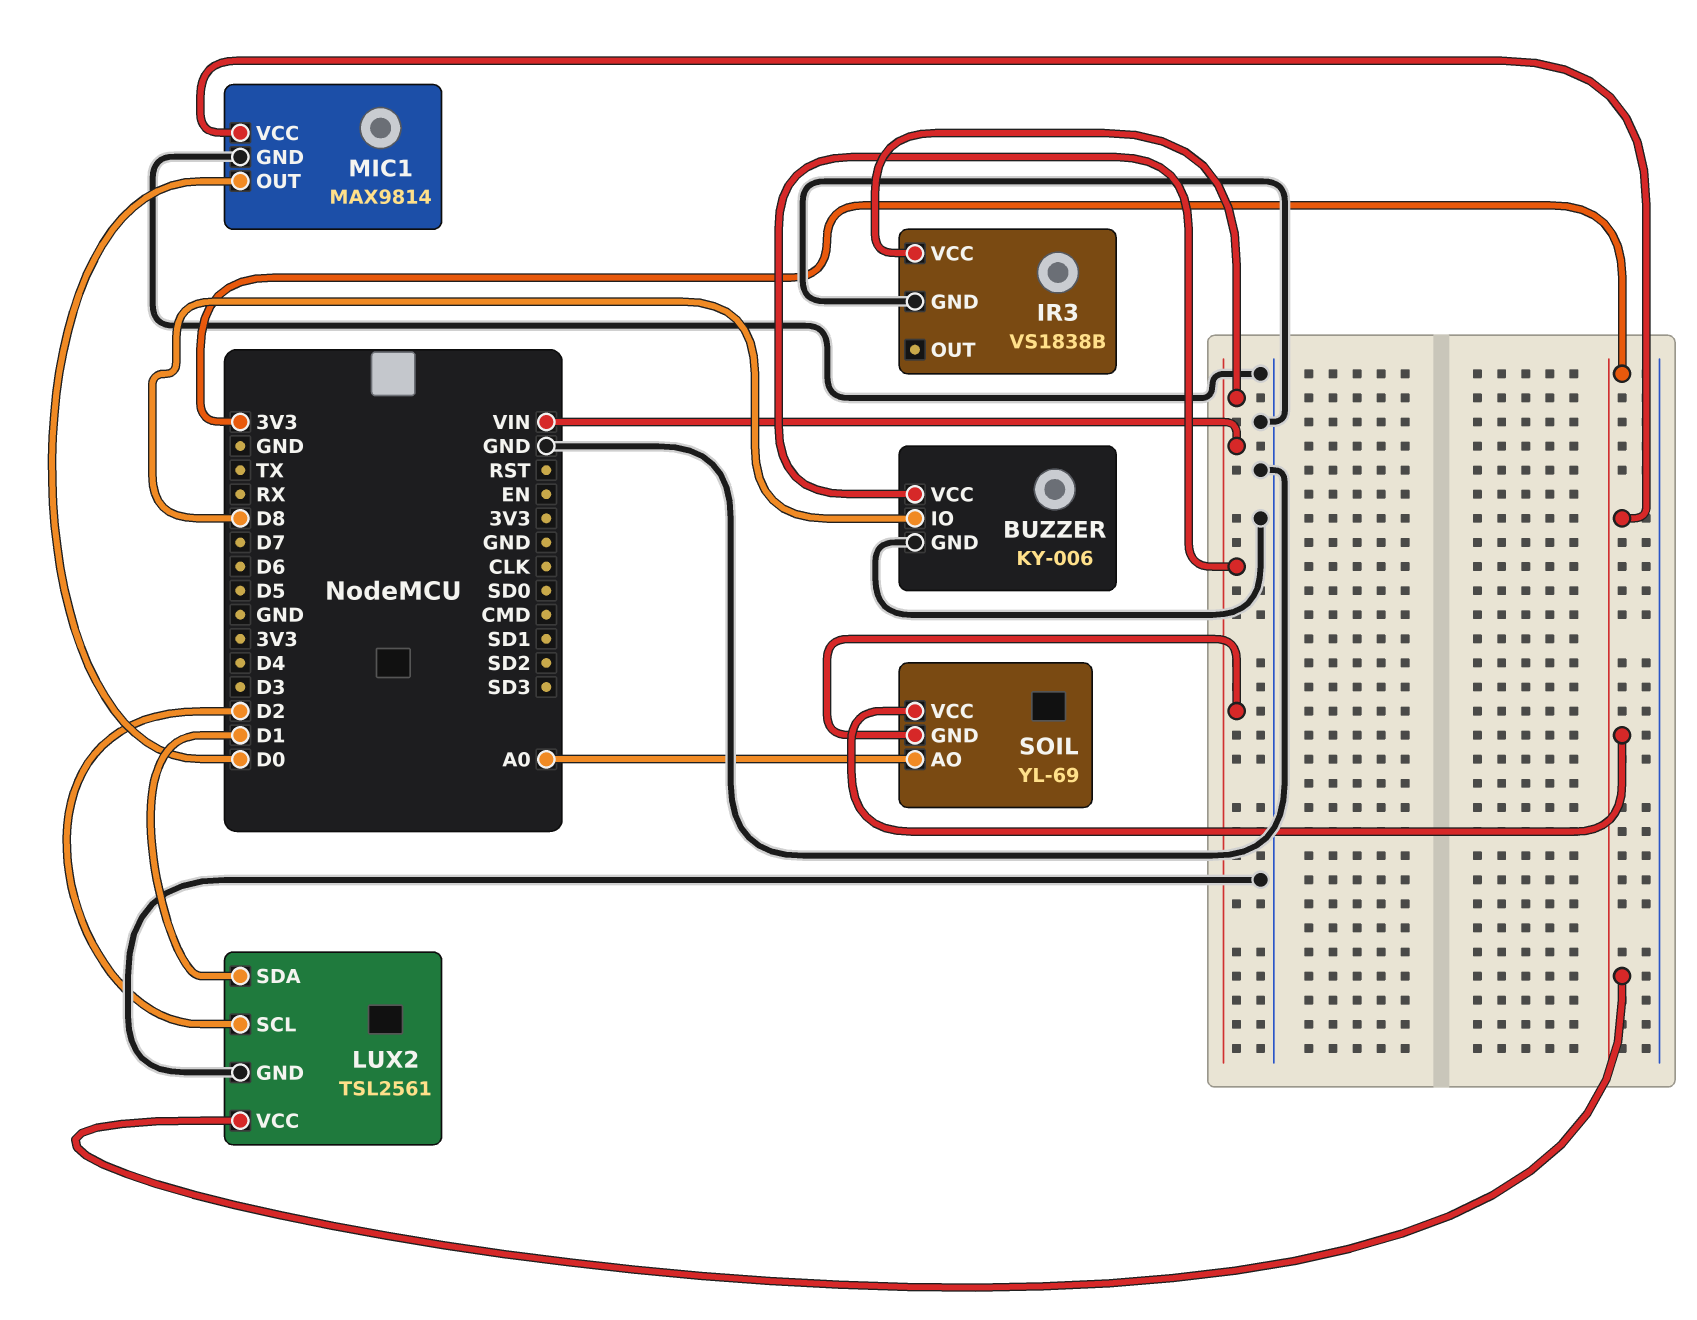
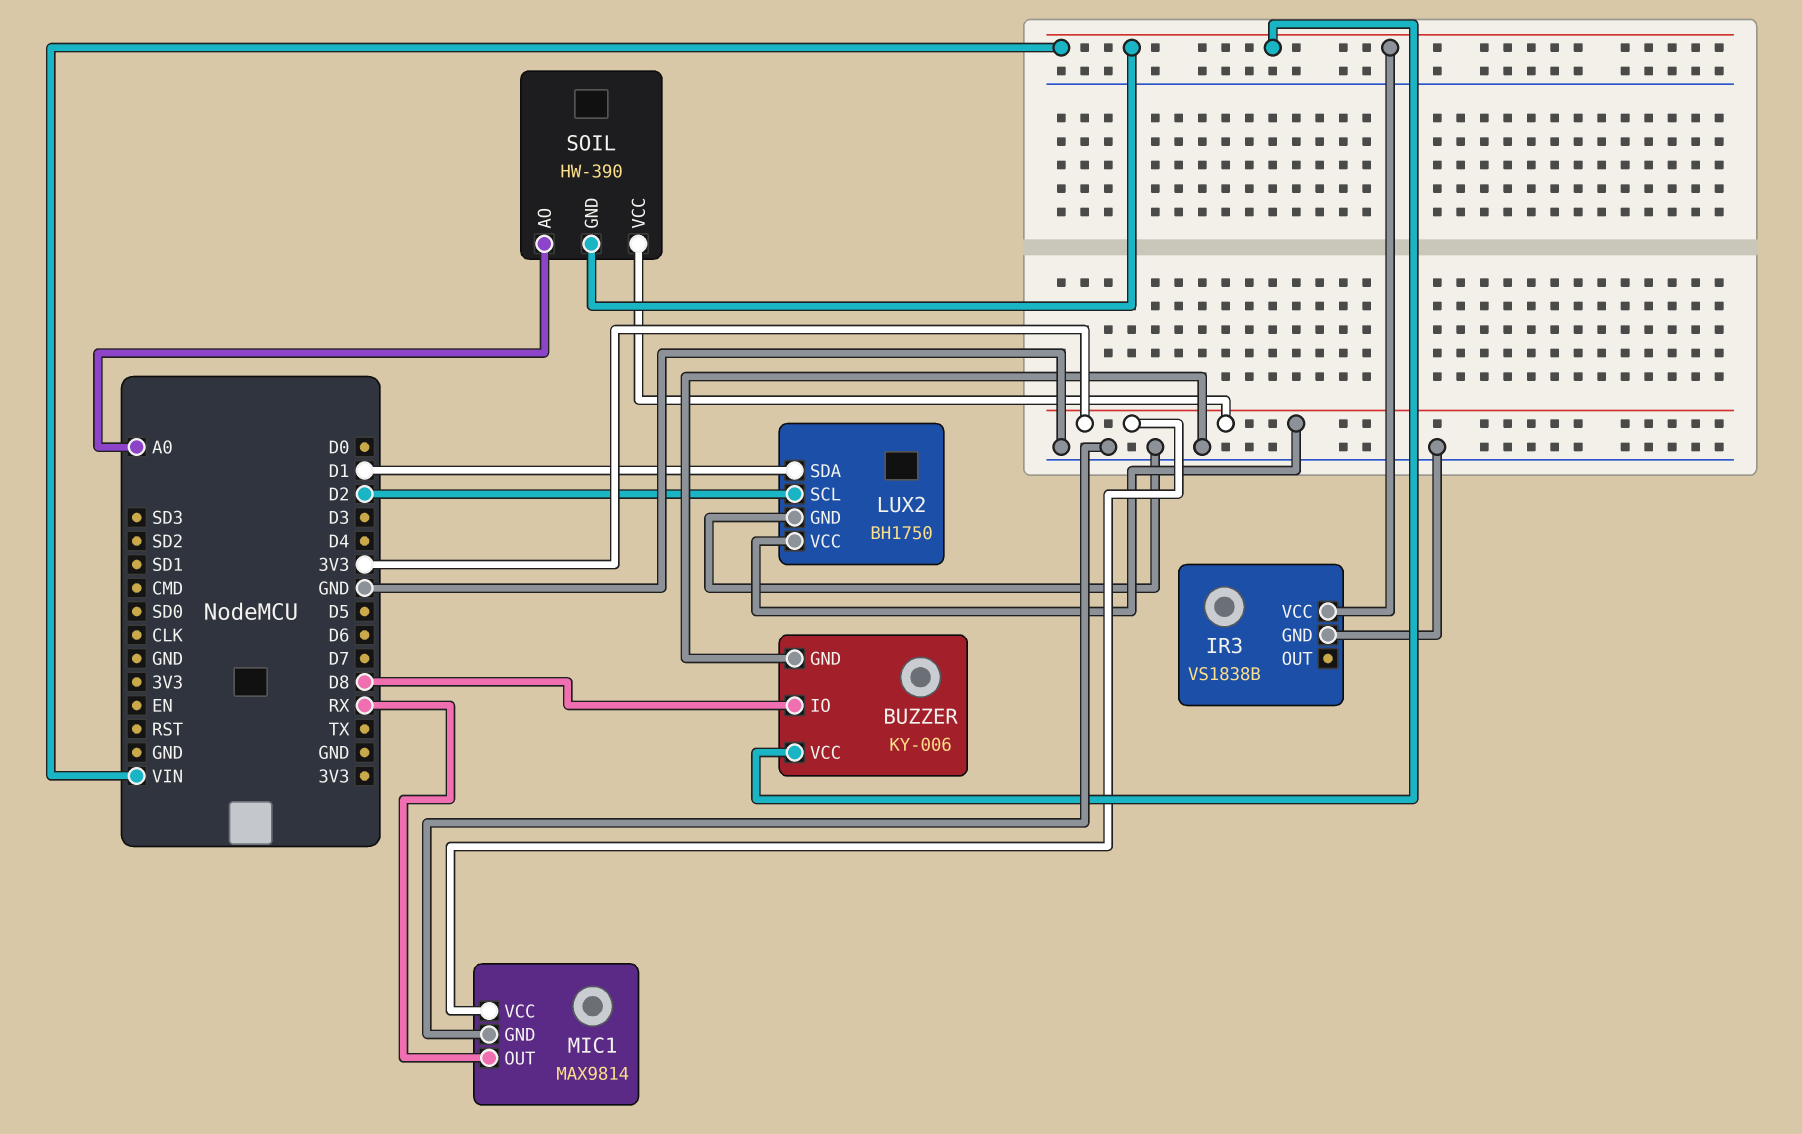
LUX2: TSL2561 -> BH1750
MIC1 pin OUT: D0 -> RX
SOIL: YL-69 -> HW-390

